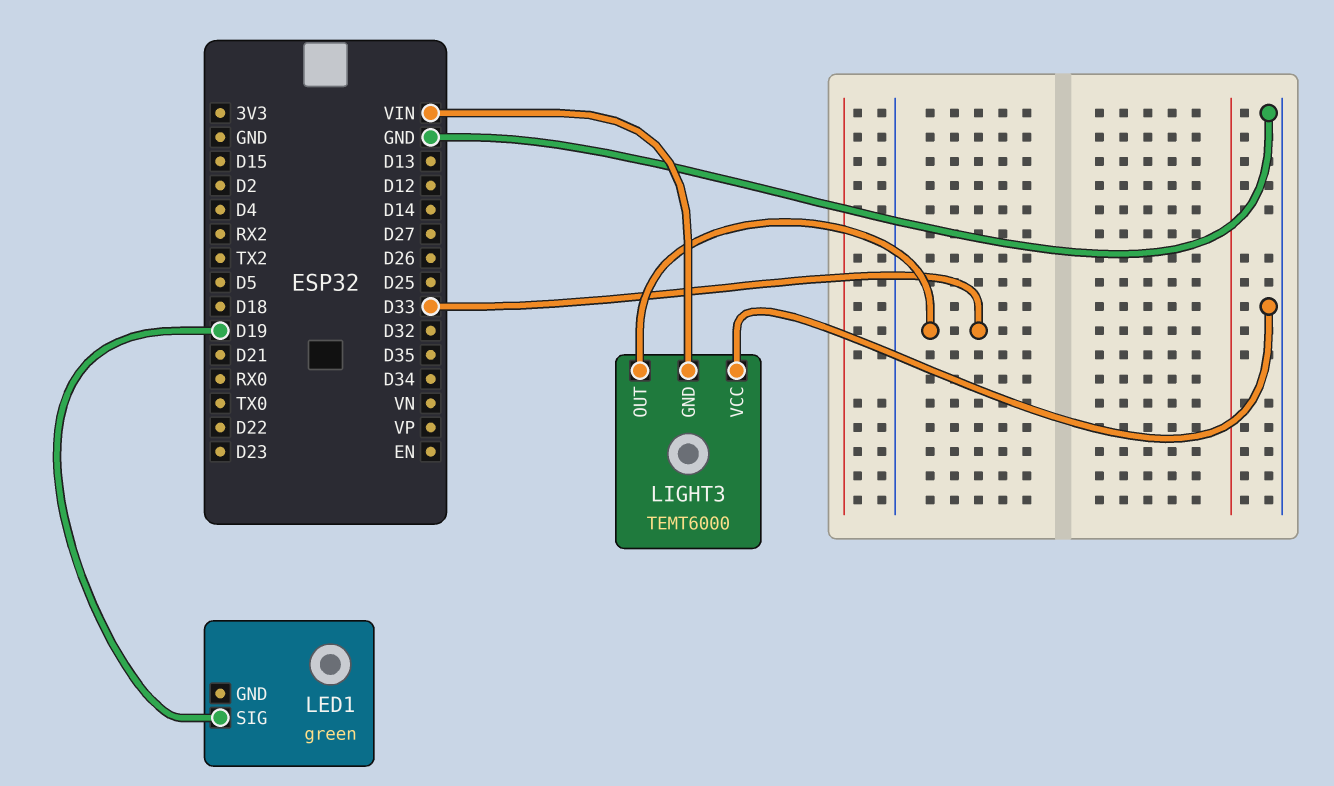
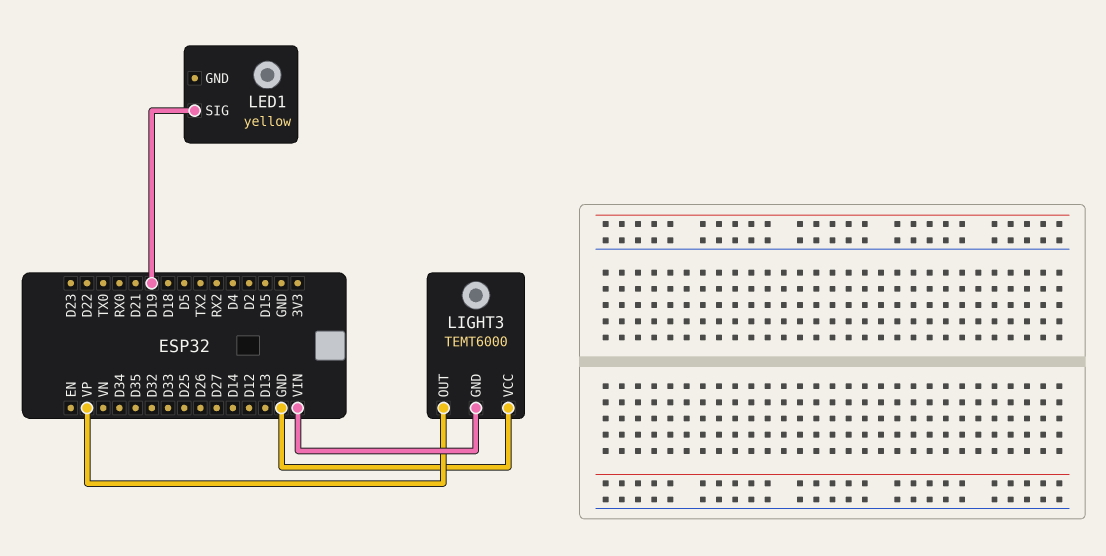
LED1: green -> yellow
LIGHT3 pin OUT: D33 -> VP

